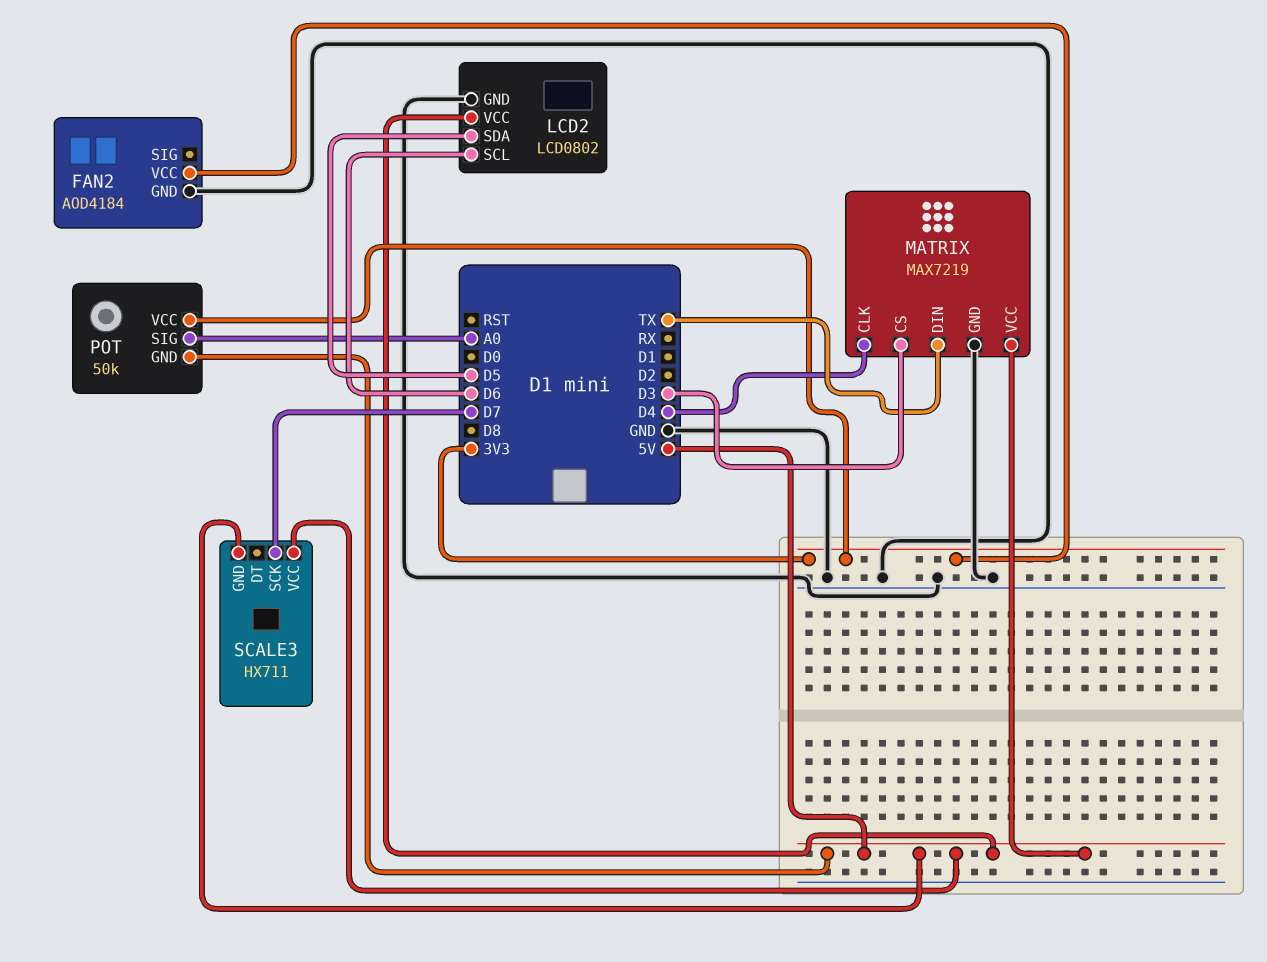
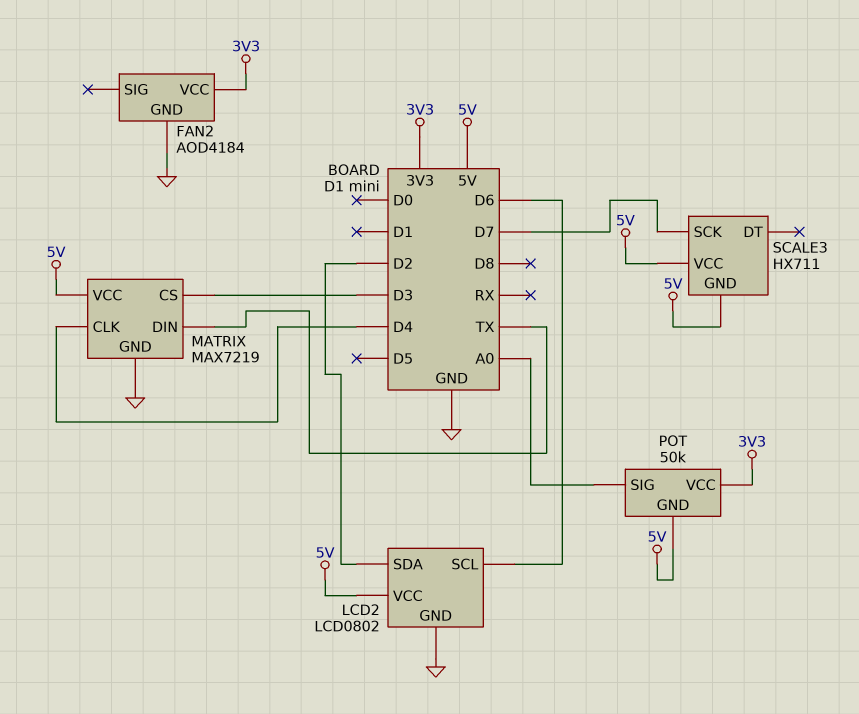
LCD2 pin SDA: D5 -> D2

